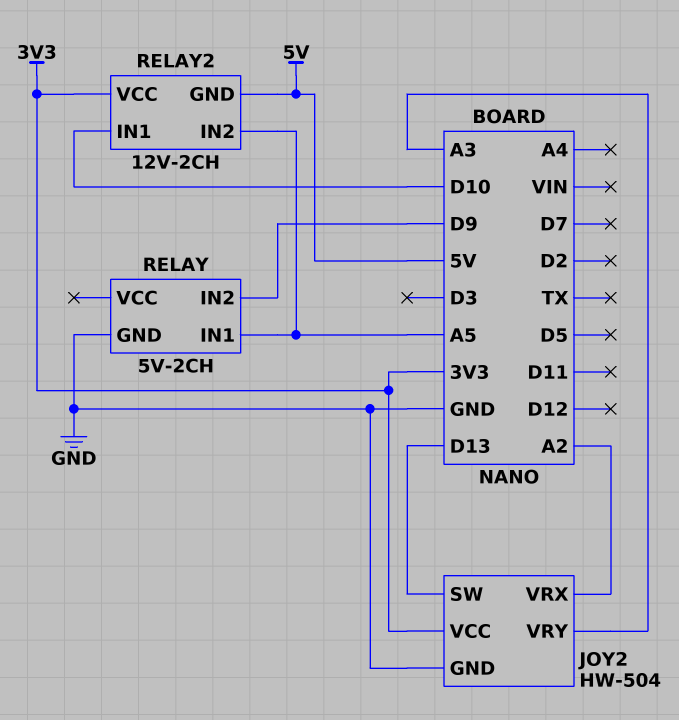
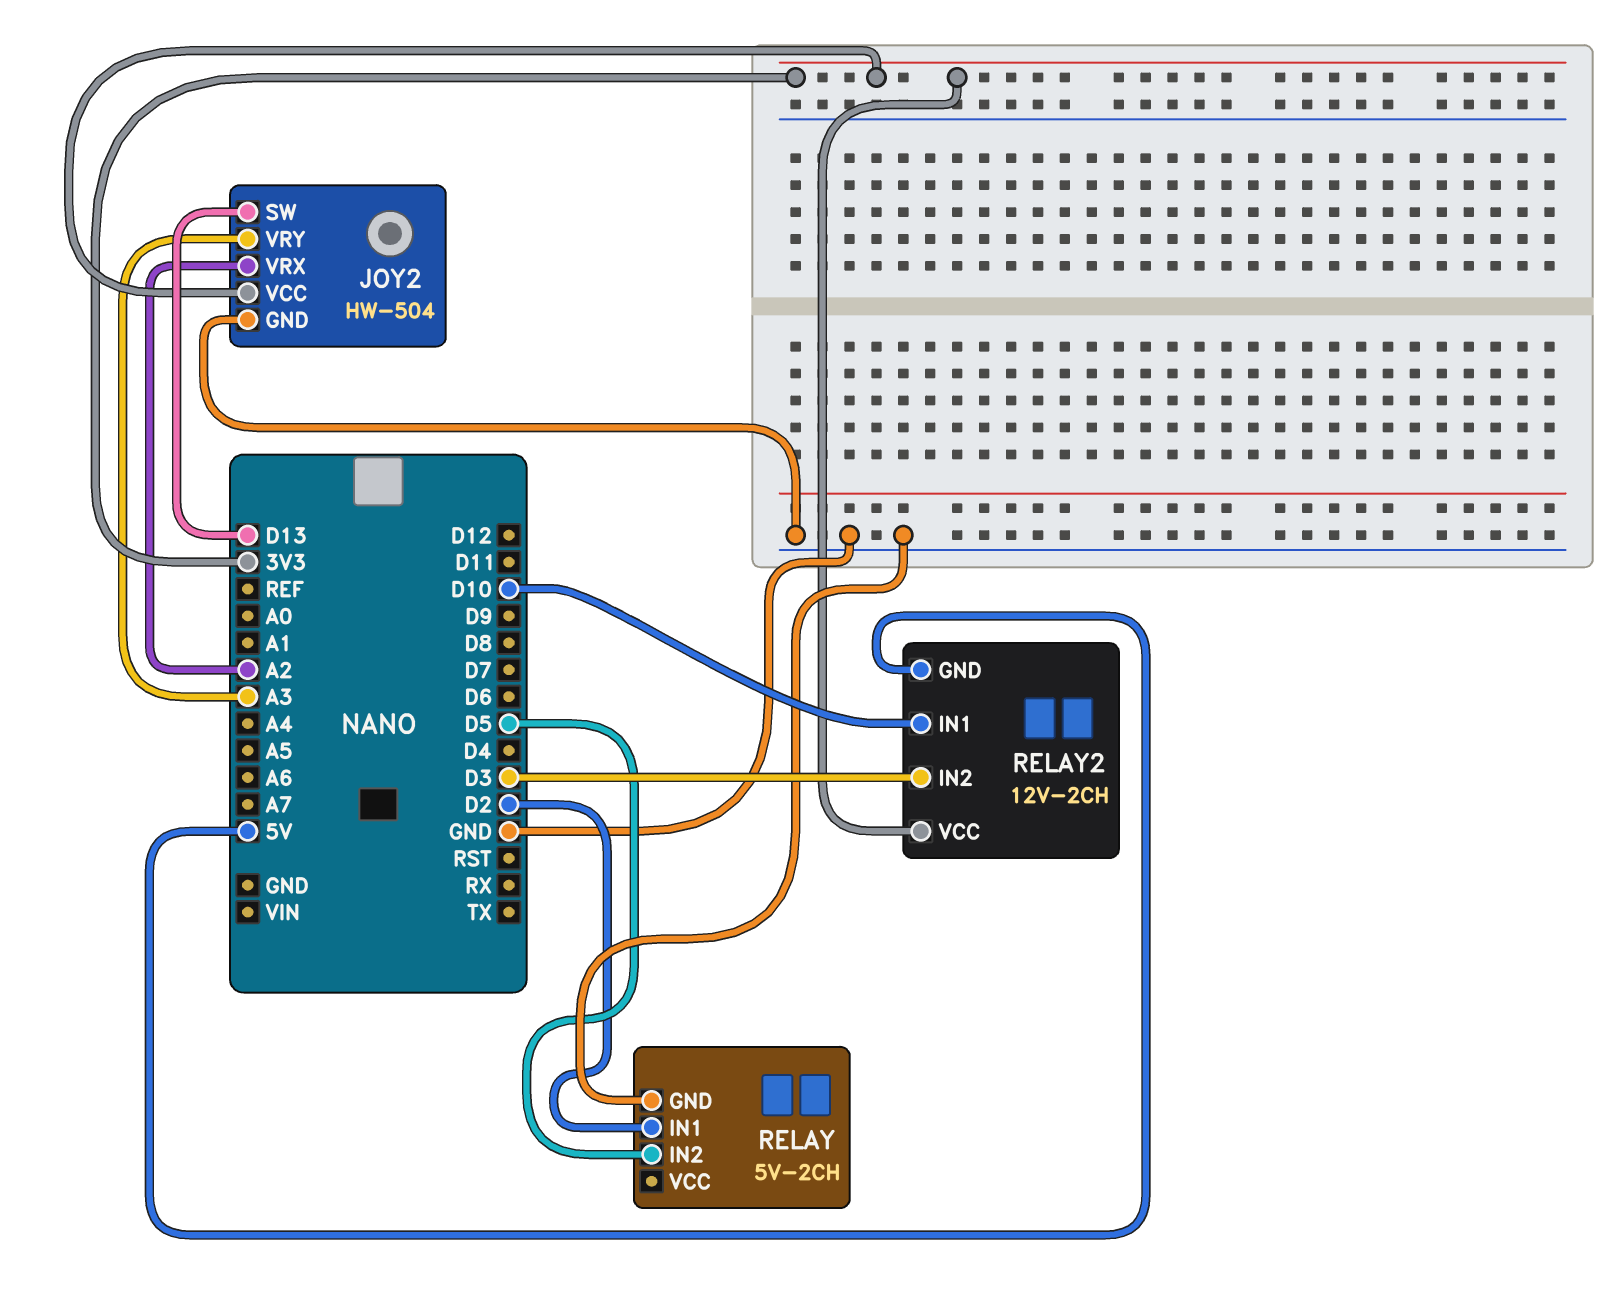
RELAY pin IN1: A5 -> D2
RELAY pin IN2: D9 -> D5
RELAY2 pin IN2: A5 -> D3

